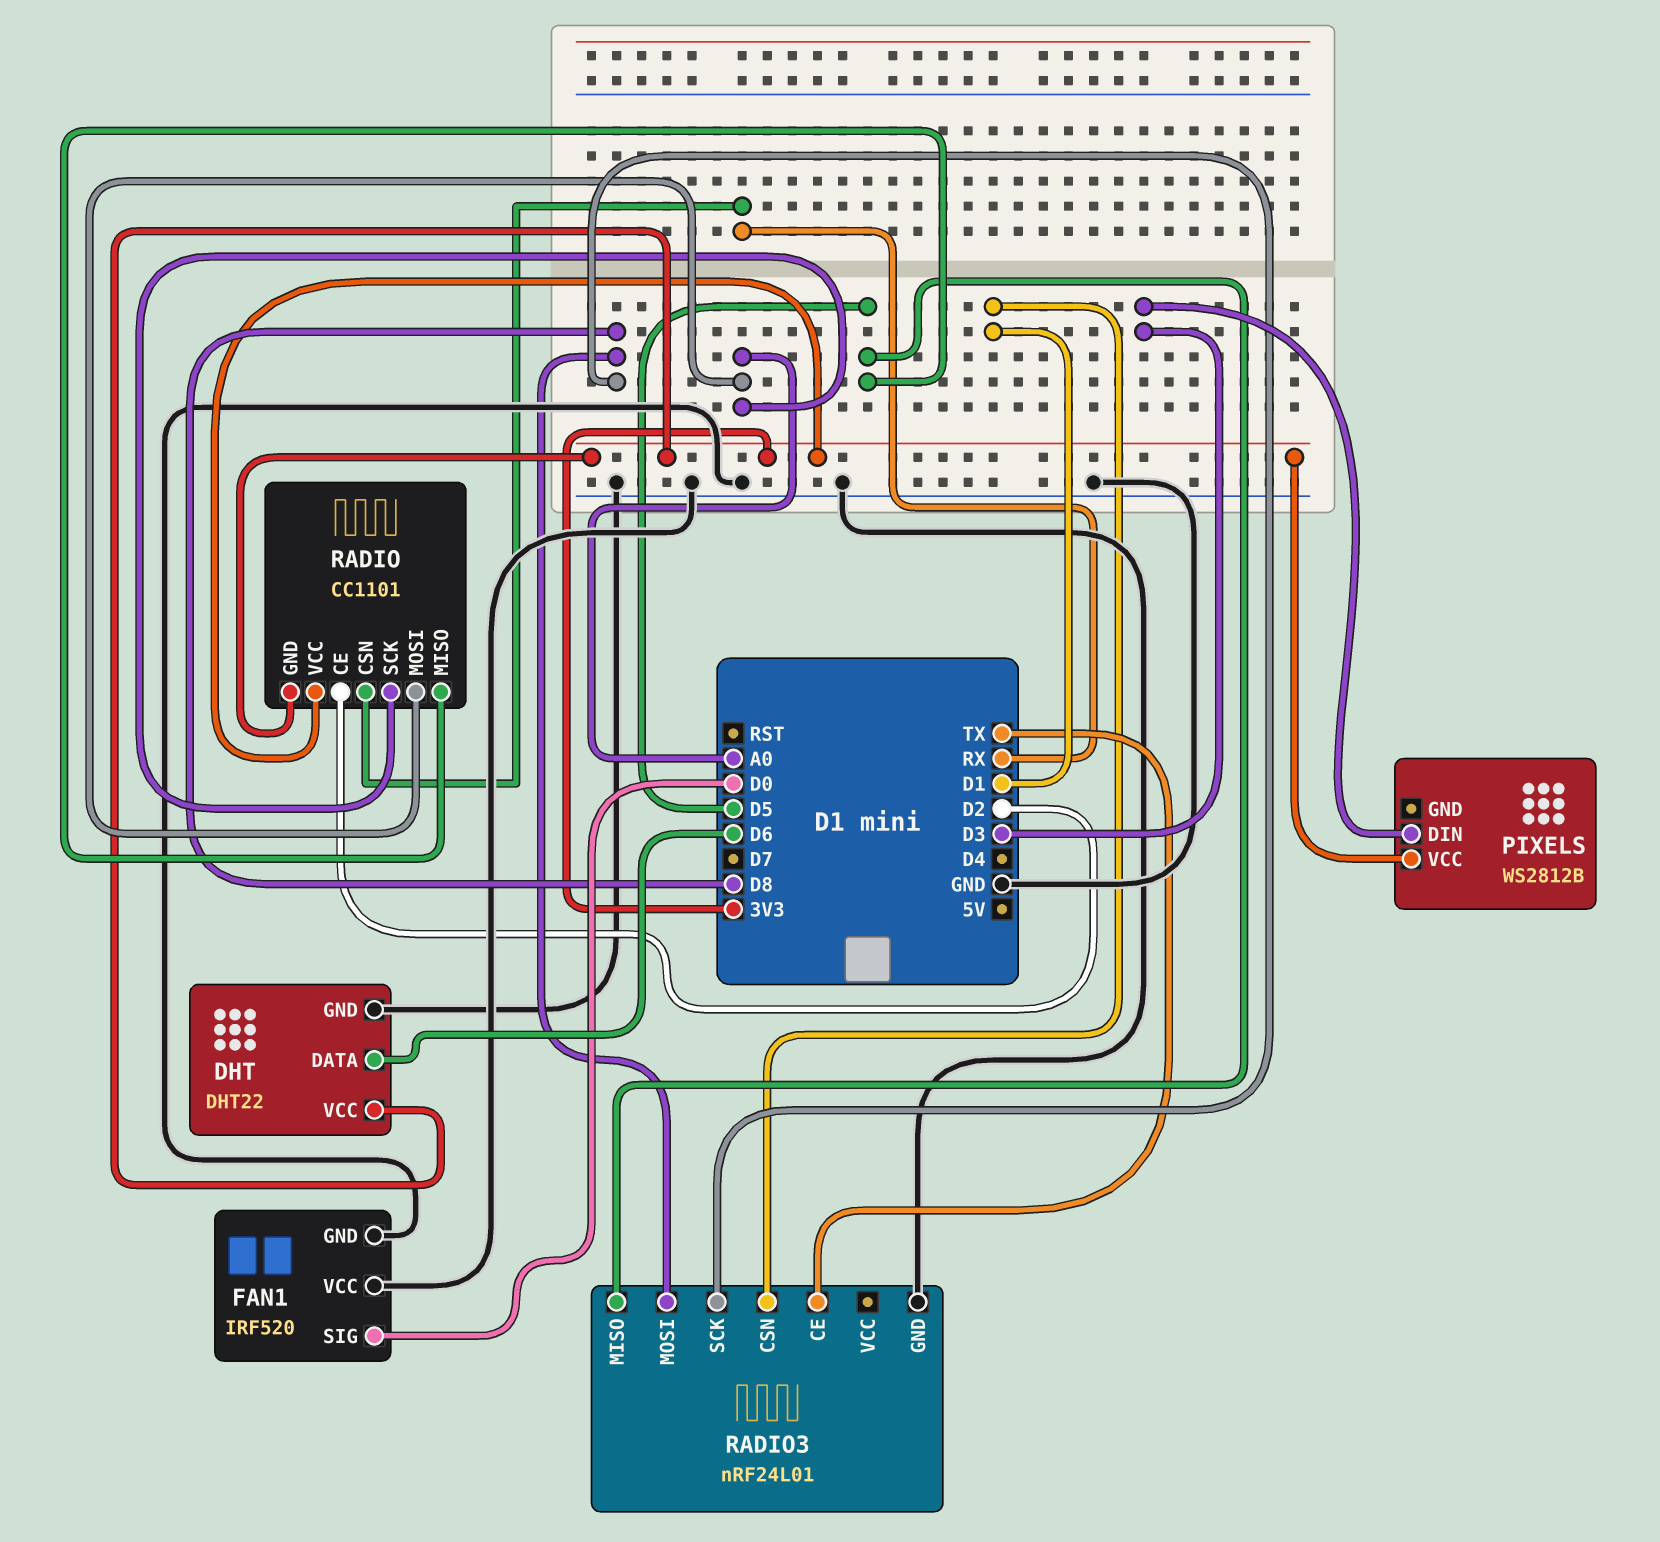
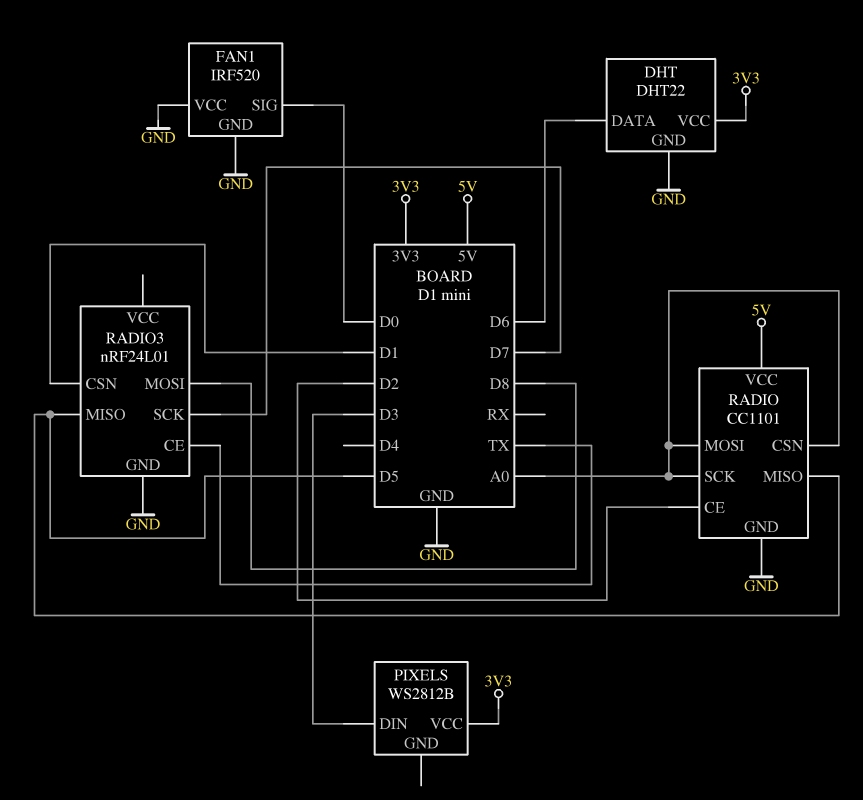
RADIO pin CSN: RX -> A0
RADIO pin GND: 3V3 -> GND
RADIO pin VCC: 3V3 -> 5V
RADIO3 pin SCK: D8 -> D7

